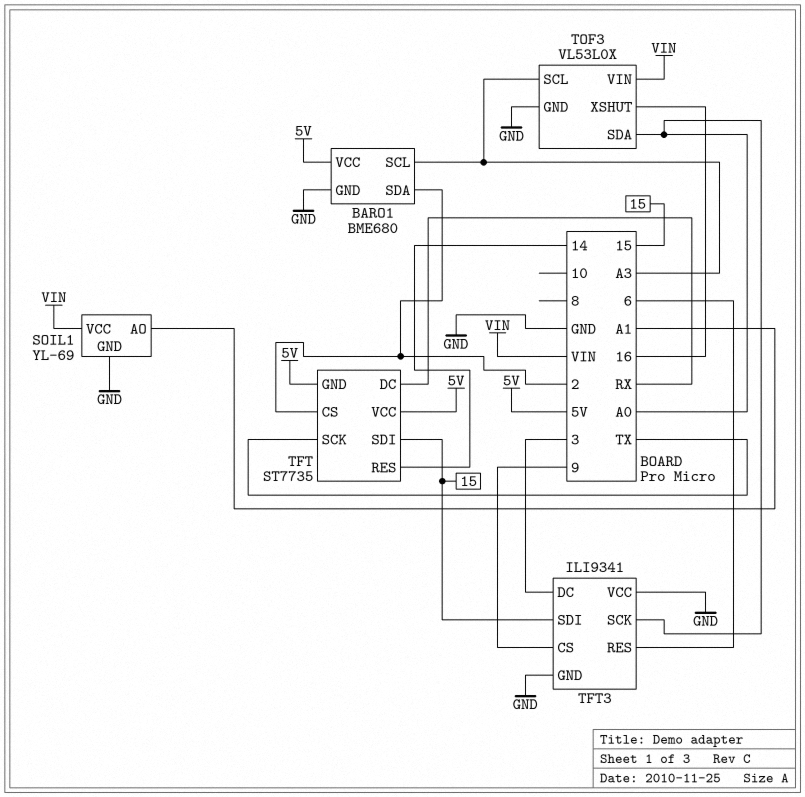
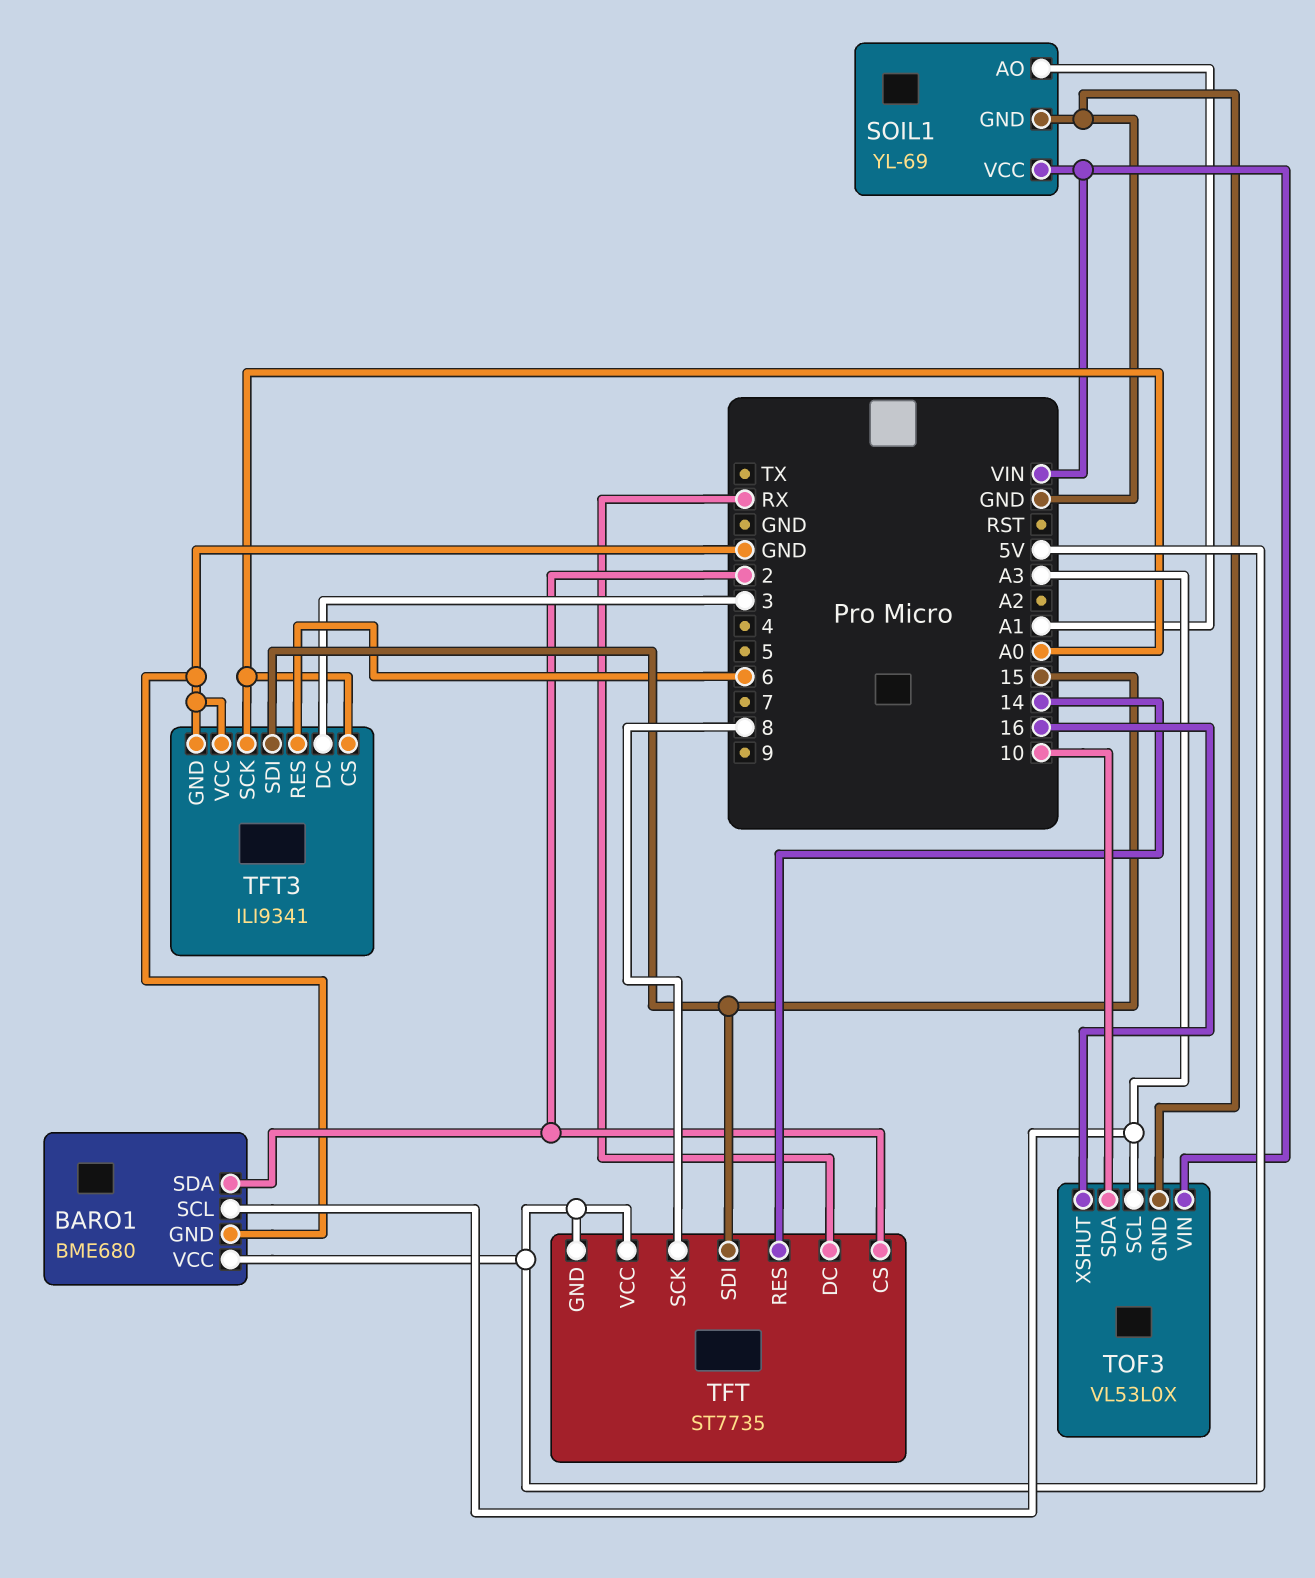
TFT pin SCK: TX -> 8
TFT3 pin CS: 9 -> A0
TOF3 pin SDA: A0 -> 10

